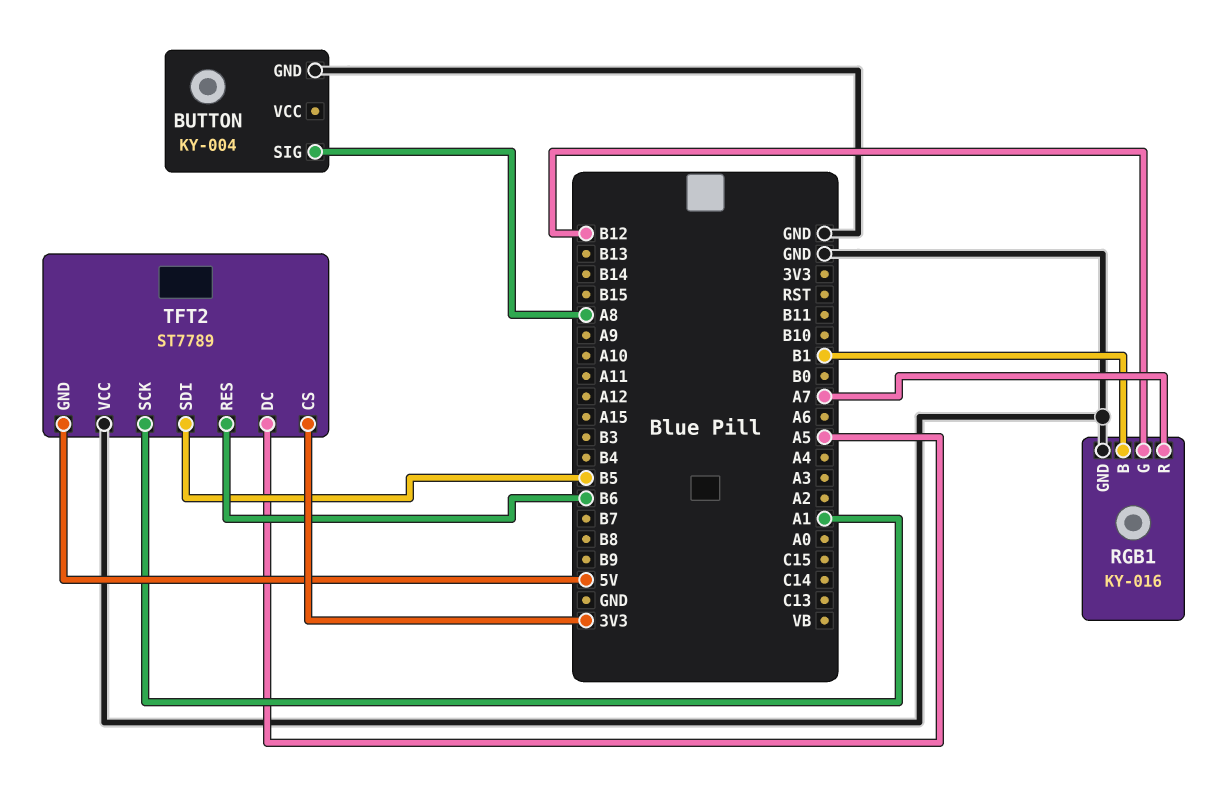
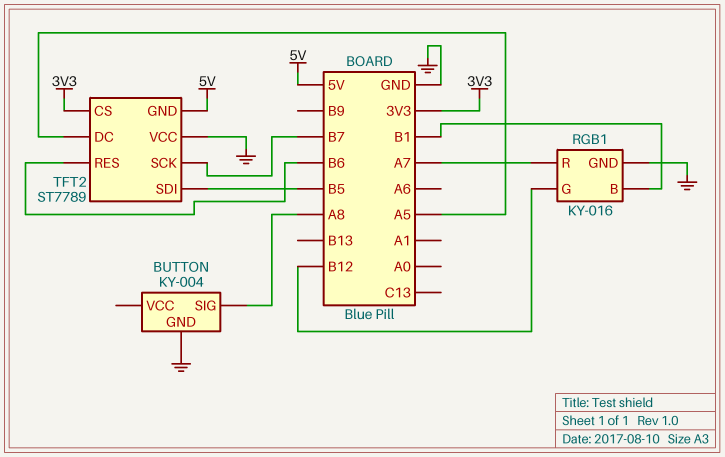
TFT2 pin SCK: A1 -> B7

